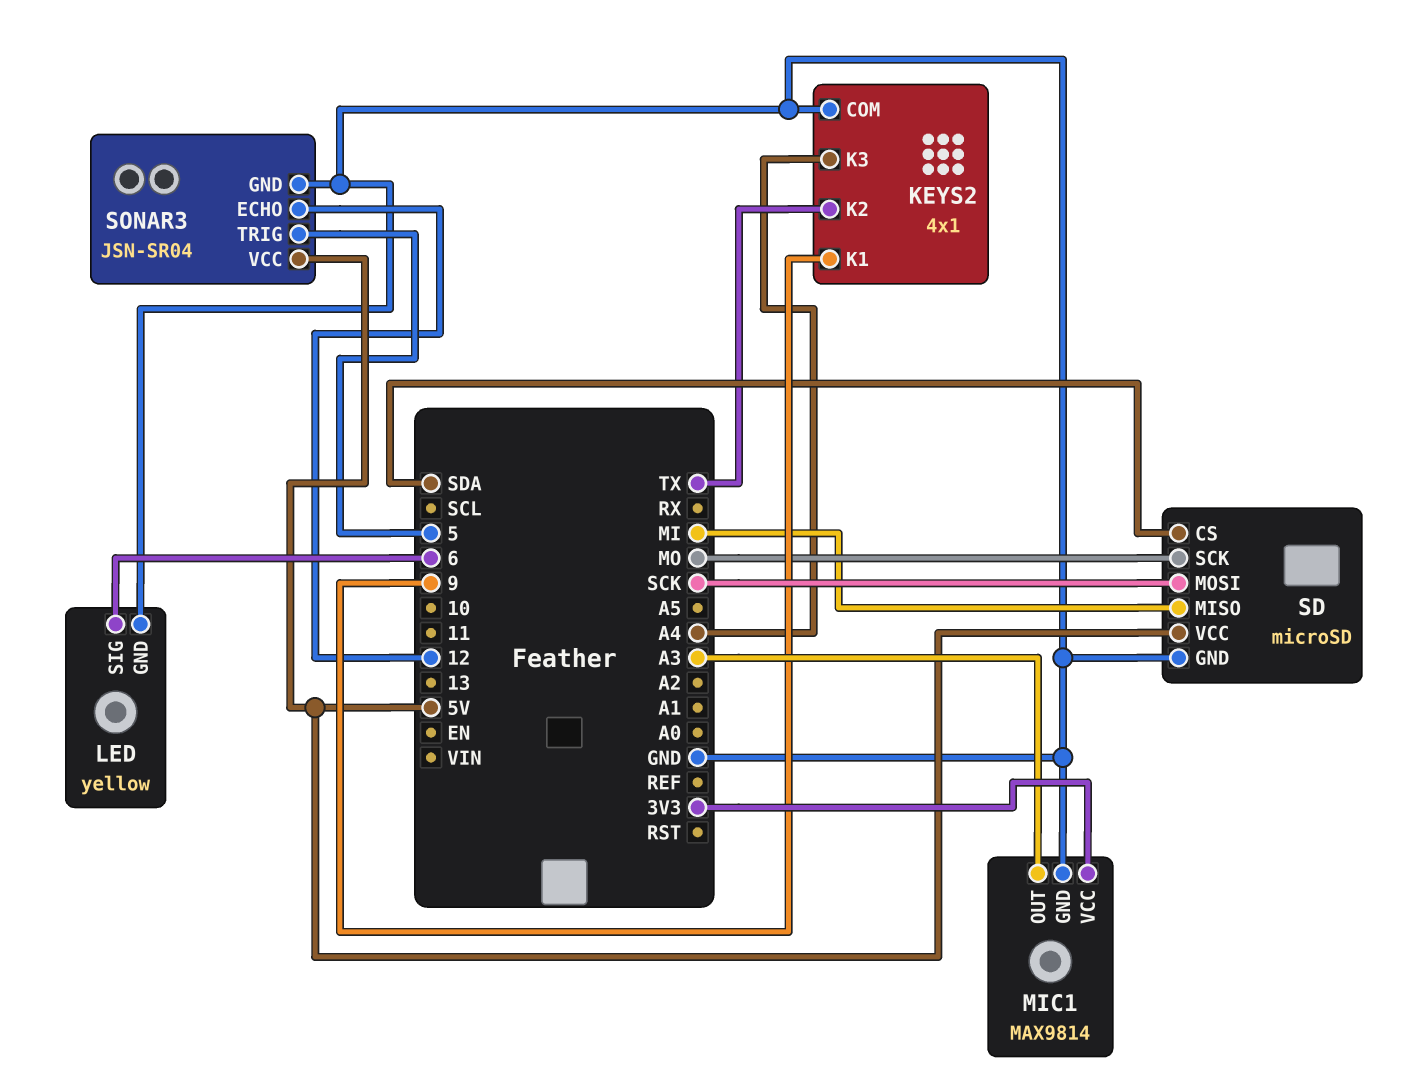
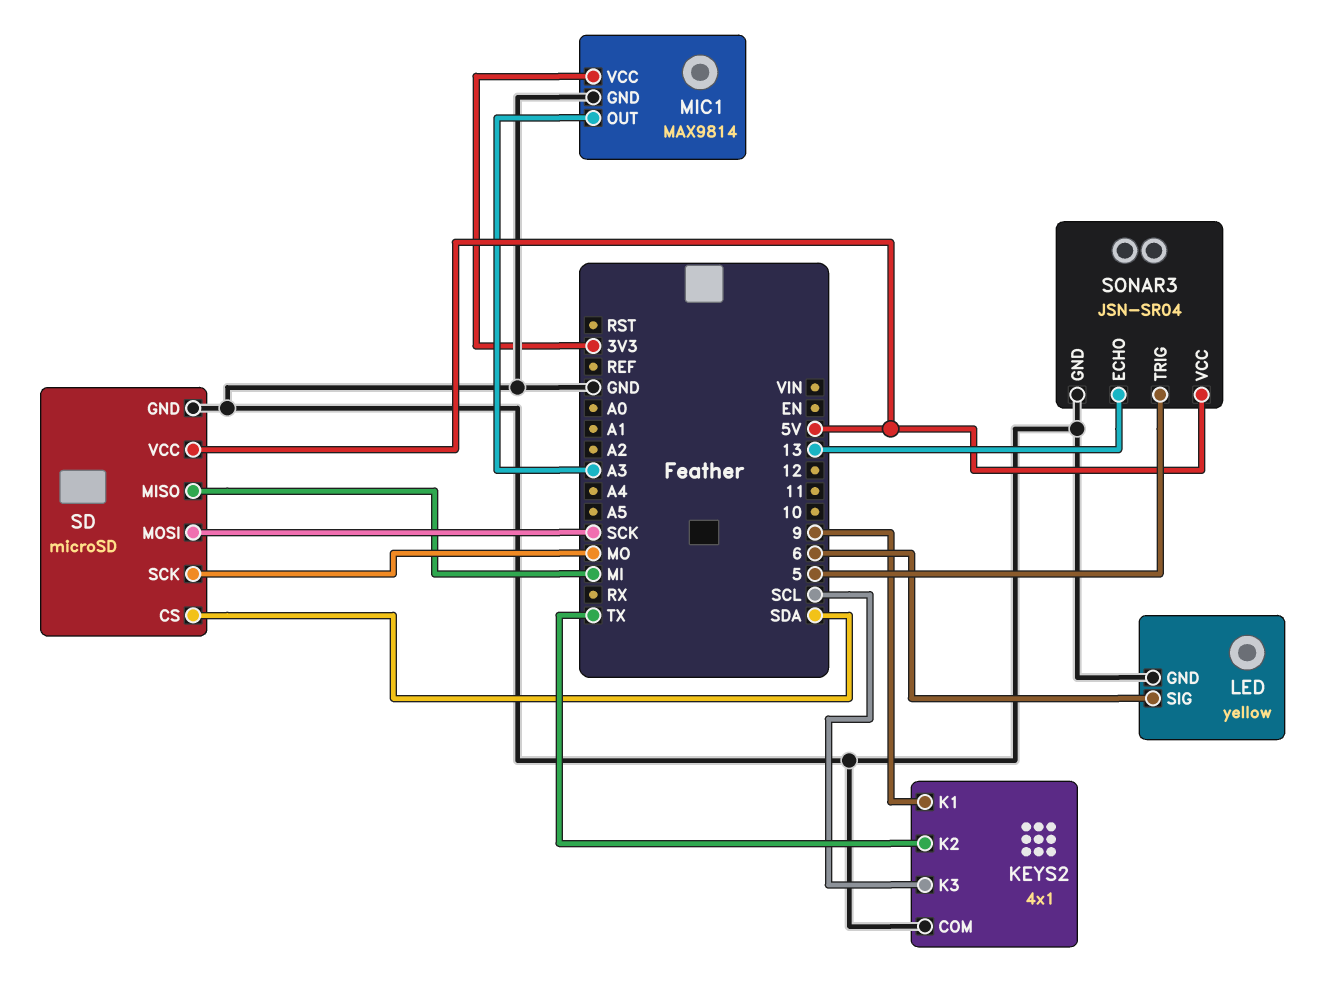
KEYS2 pin K3: A4 -> SCL
SONAR3 pin ECHO: 12 -> 13

